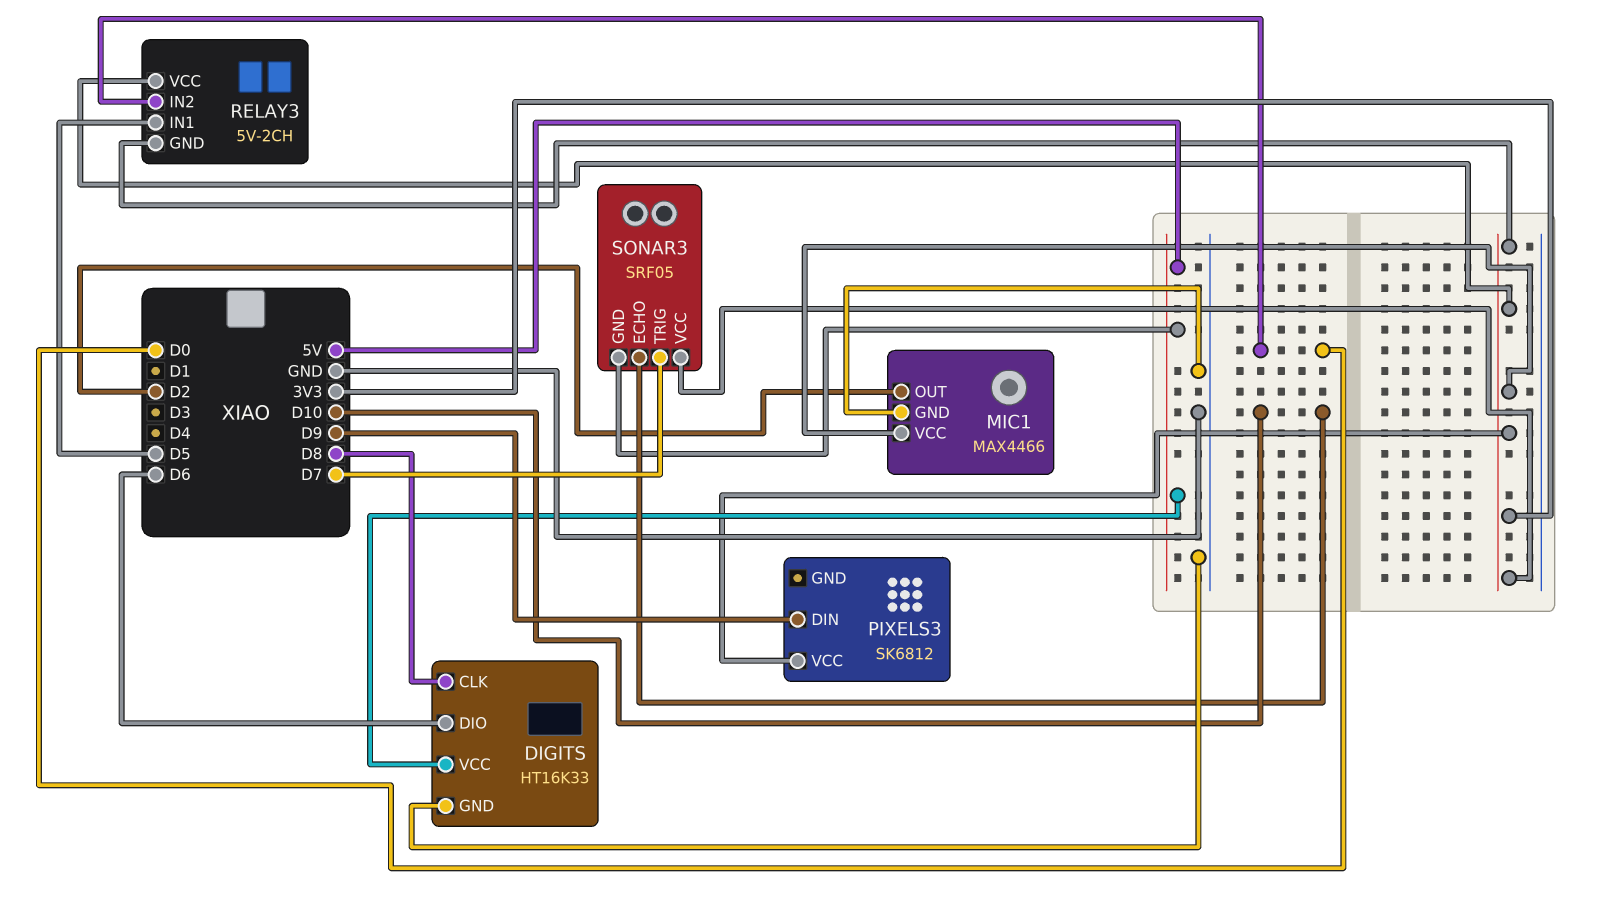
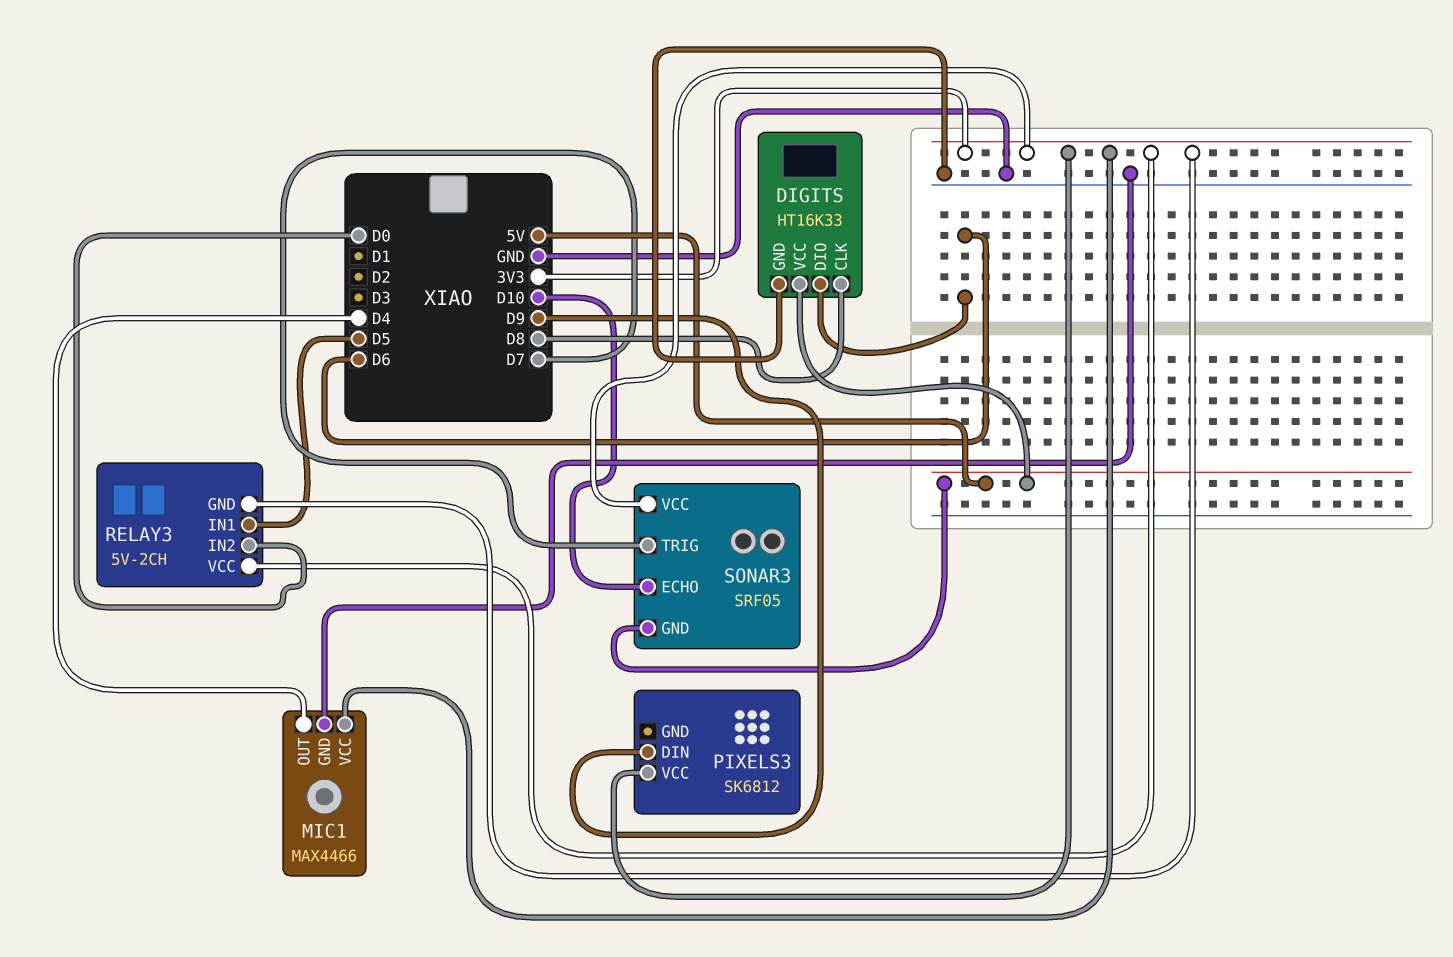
MIC1 pin OUT: D2 -> D4

